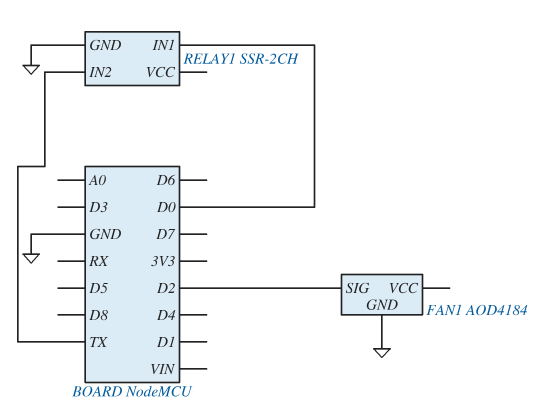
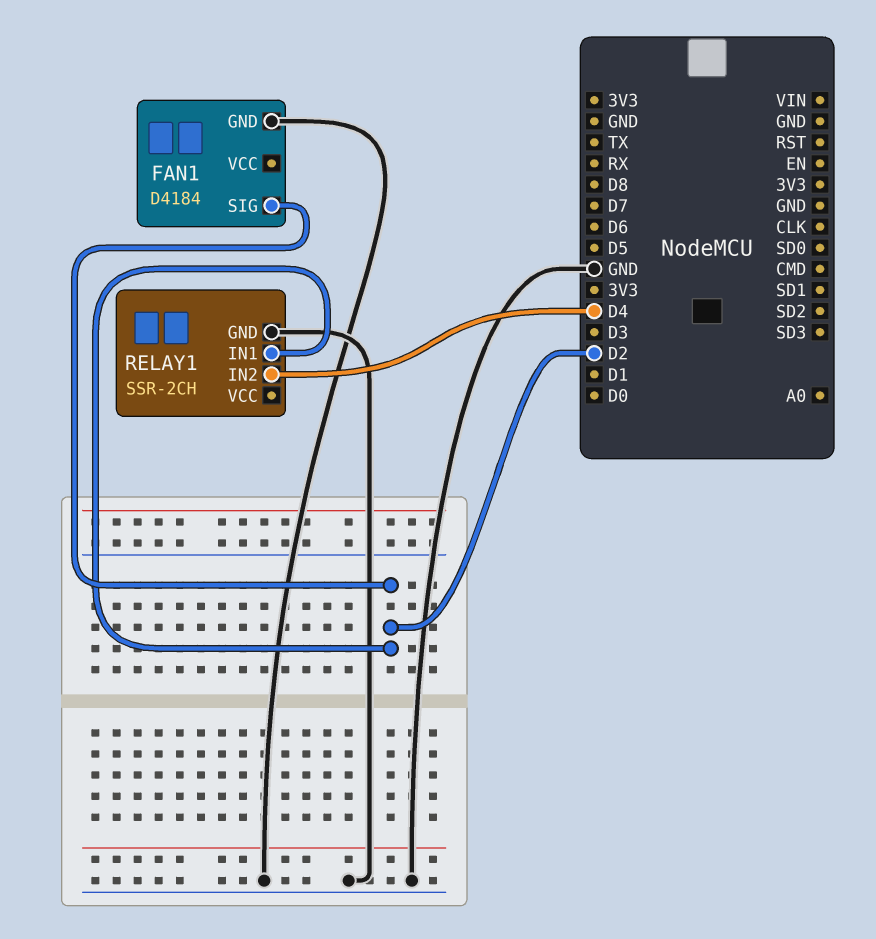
FAN1: AOD4184 -> D4184
RELAY1 pin IN1: D0 -> D2
RELAY1 pin IN2: TX -> D4

